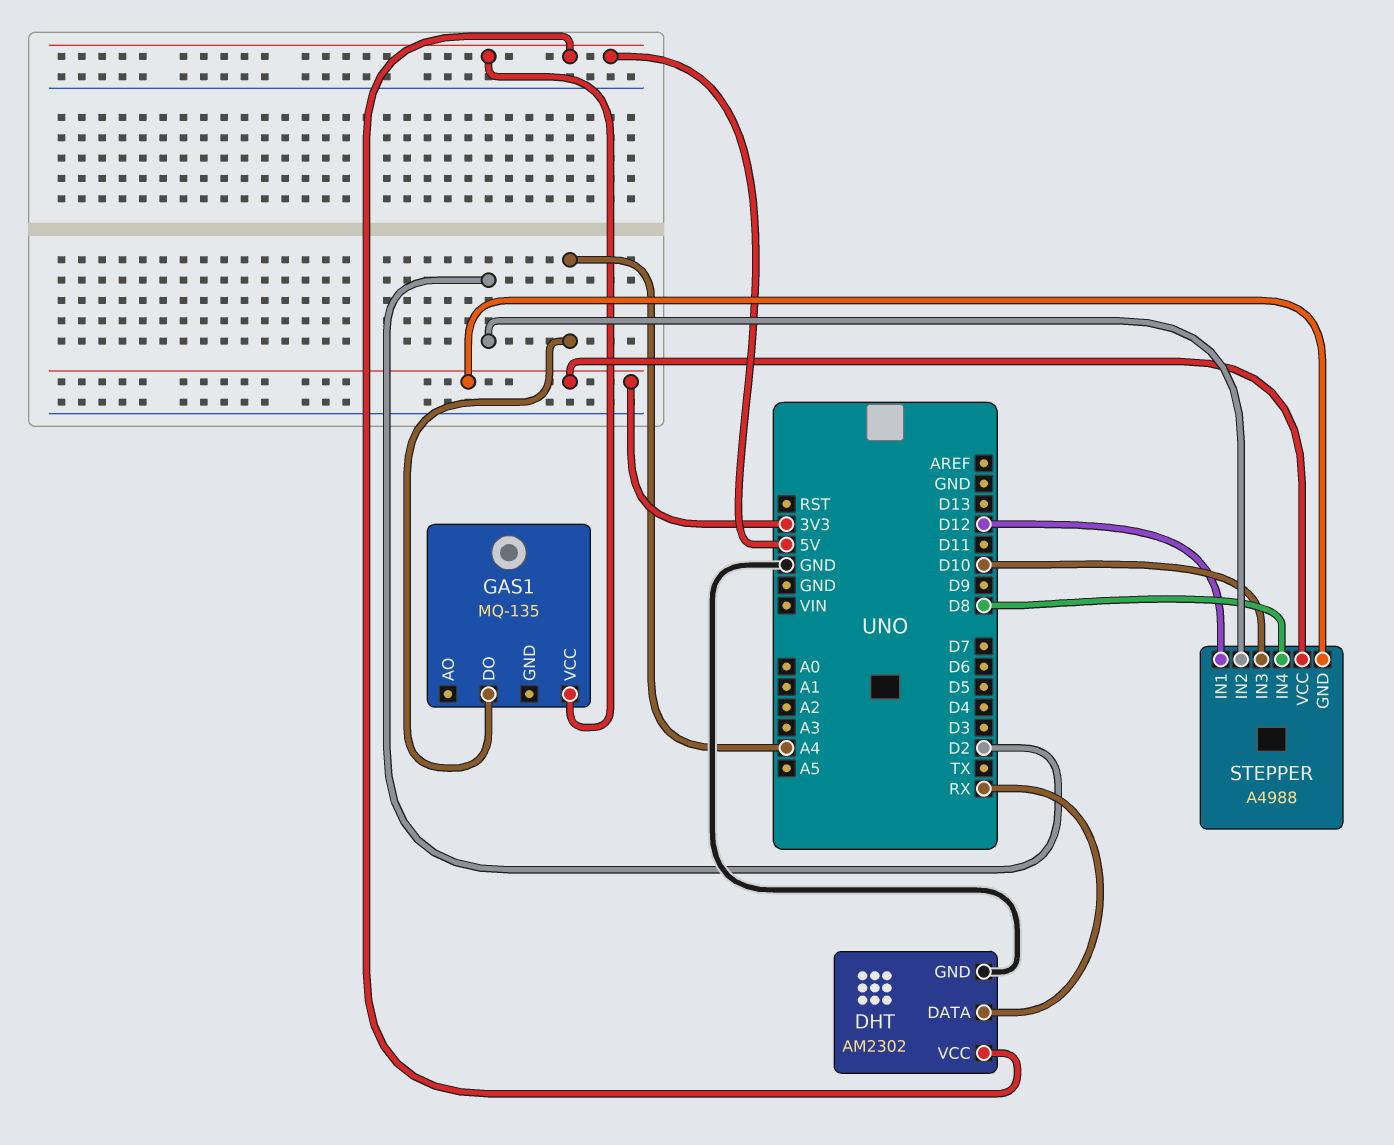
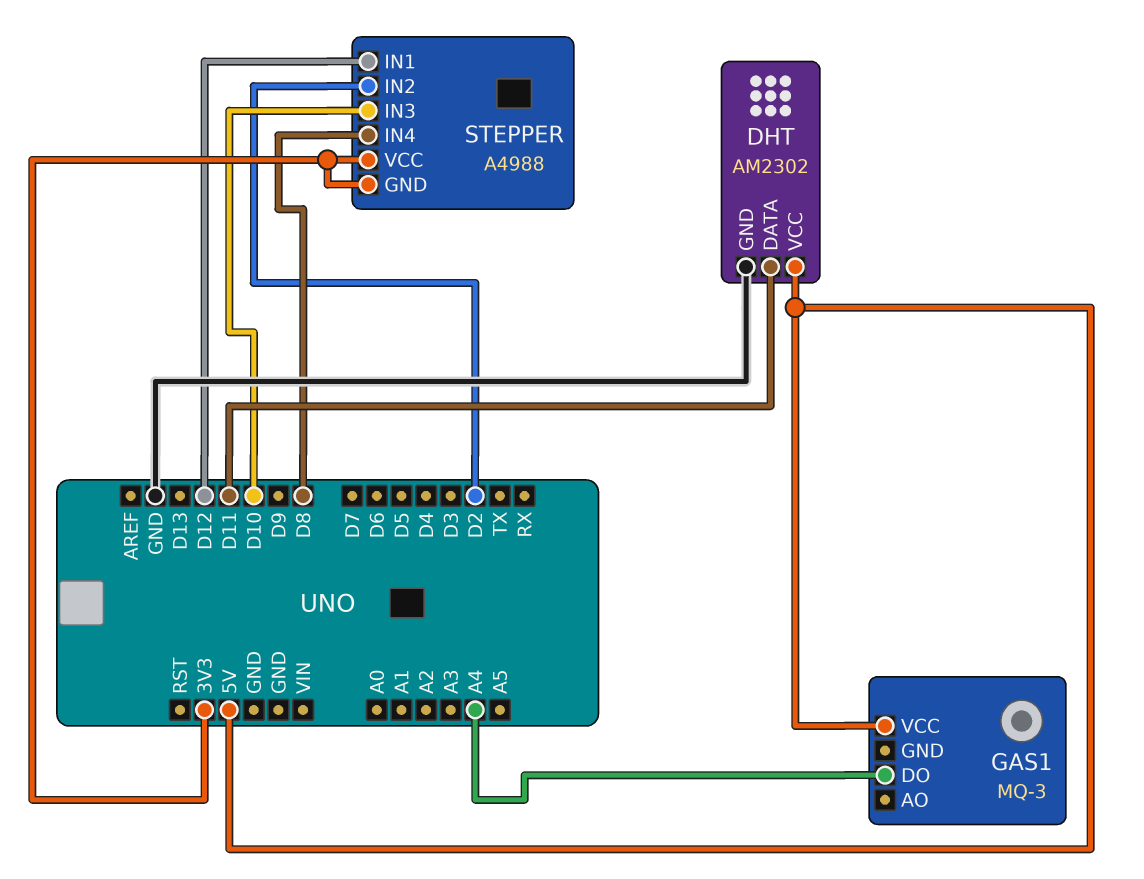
DHT pin DATA: RX -> D11
GAS1: MQ-135 -> MQ-3

